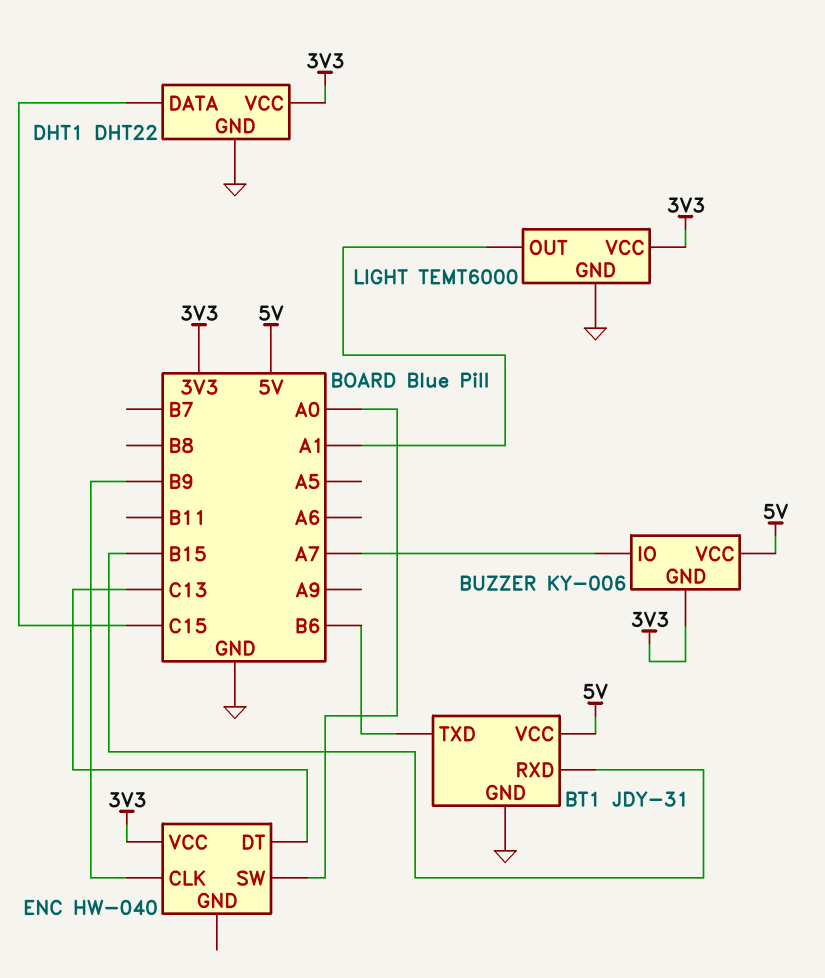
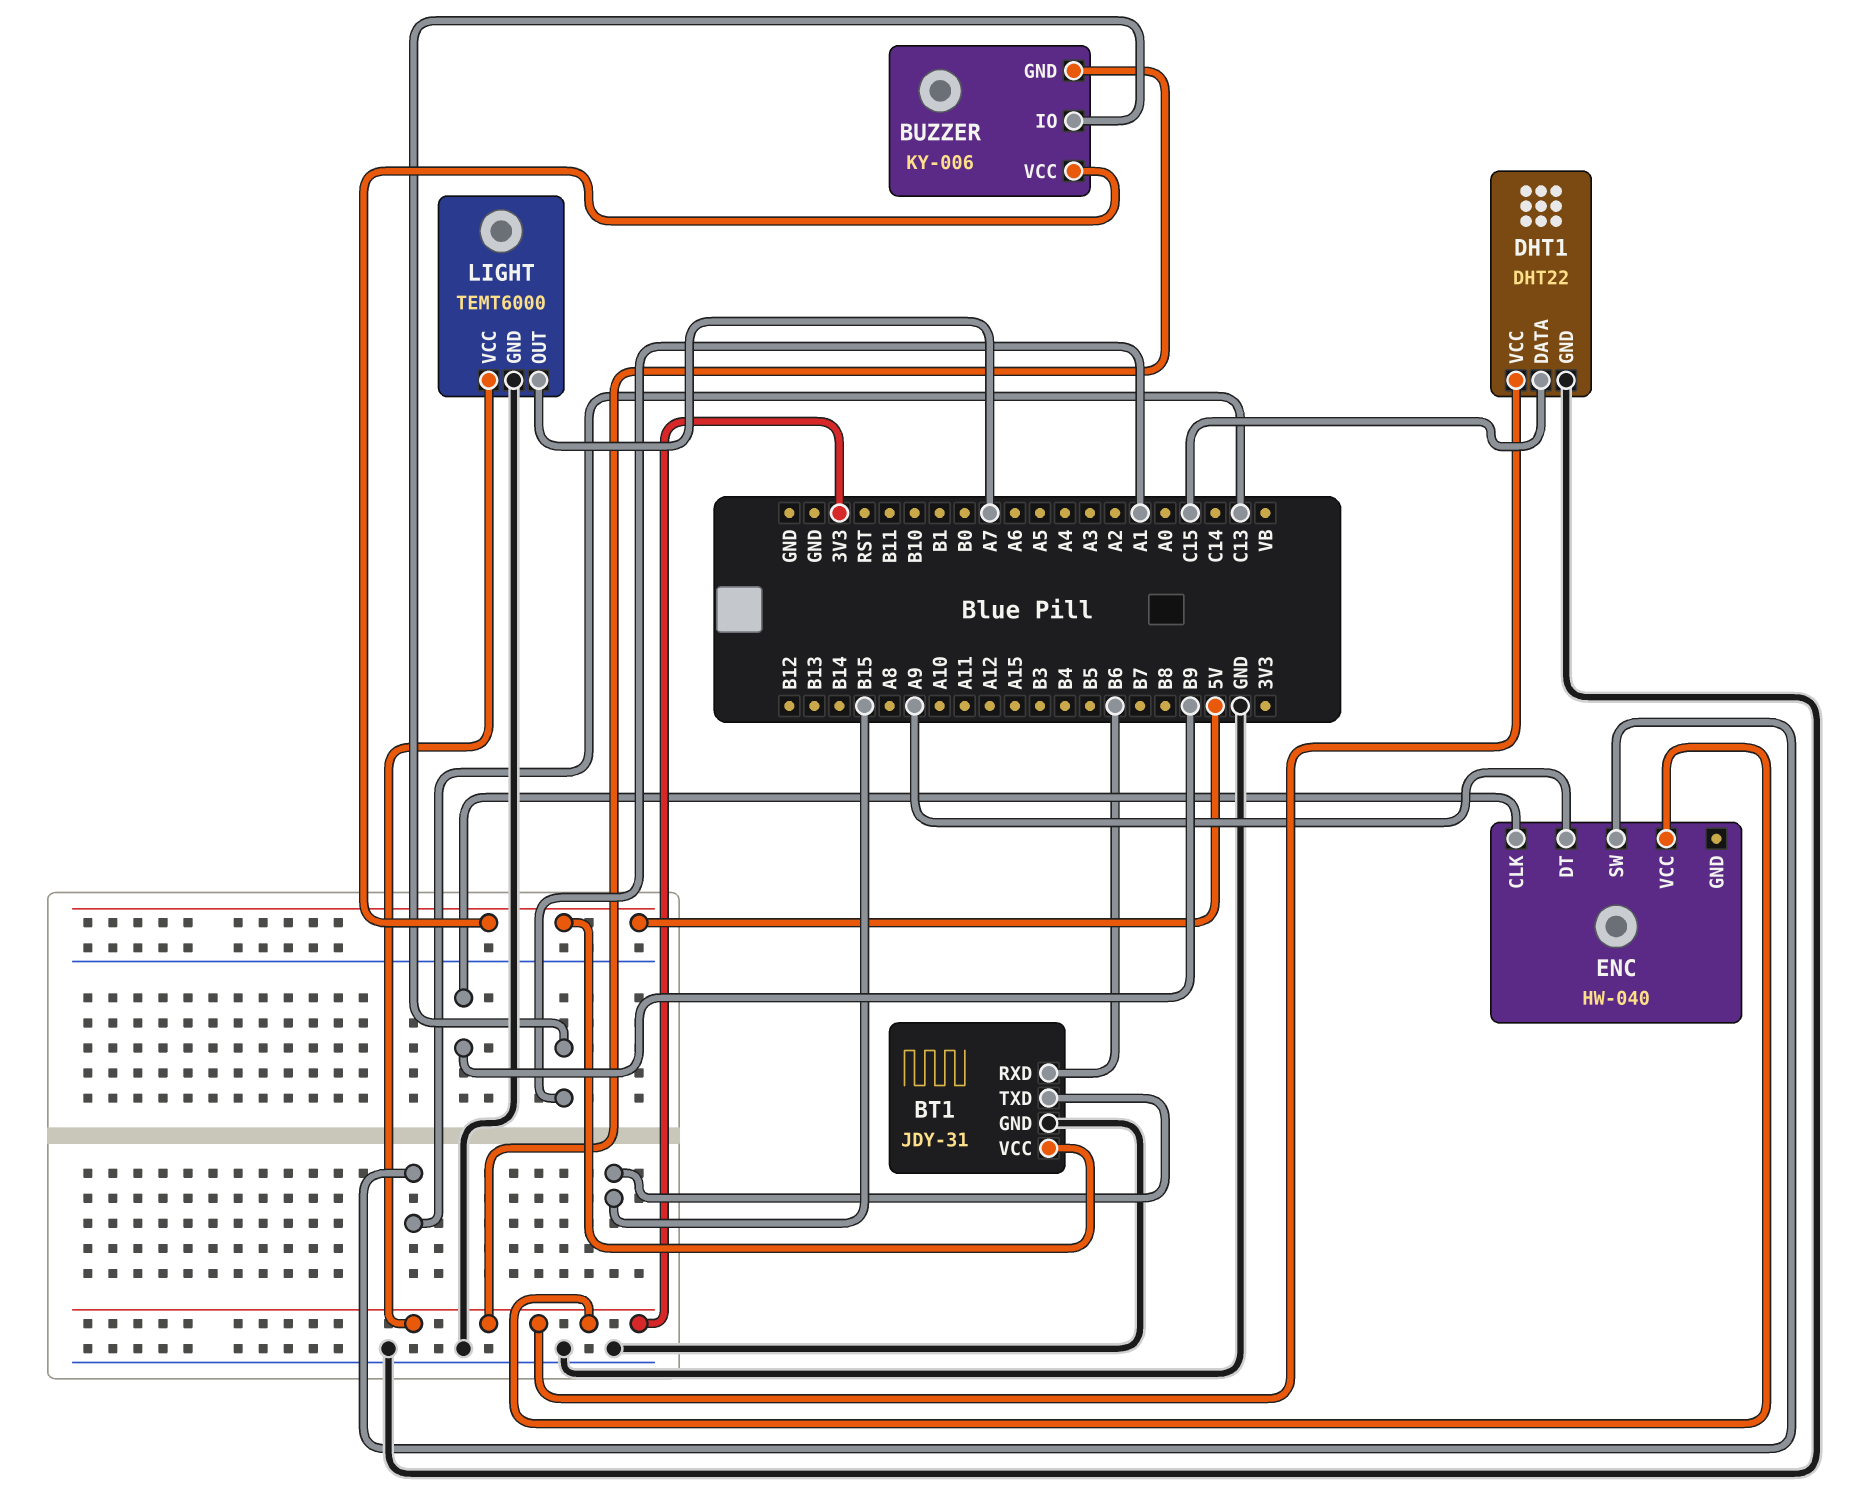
BT1 pin RXD: B15 -> B6
BT1 pin TXD: B6 -> B15
BUZZER pin IO: A7 -> A1
ENC pin DT: C13 -> A9
ENC pin SW: A0 -> C13
LIGHT pin OUT: A1 -> A7

